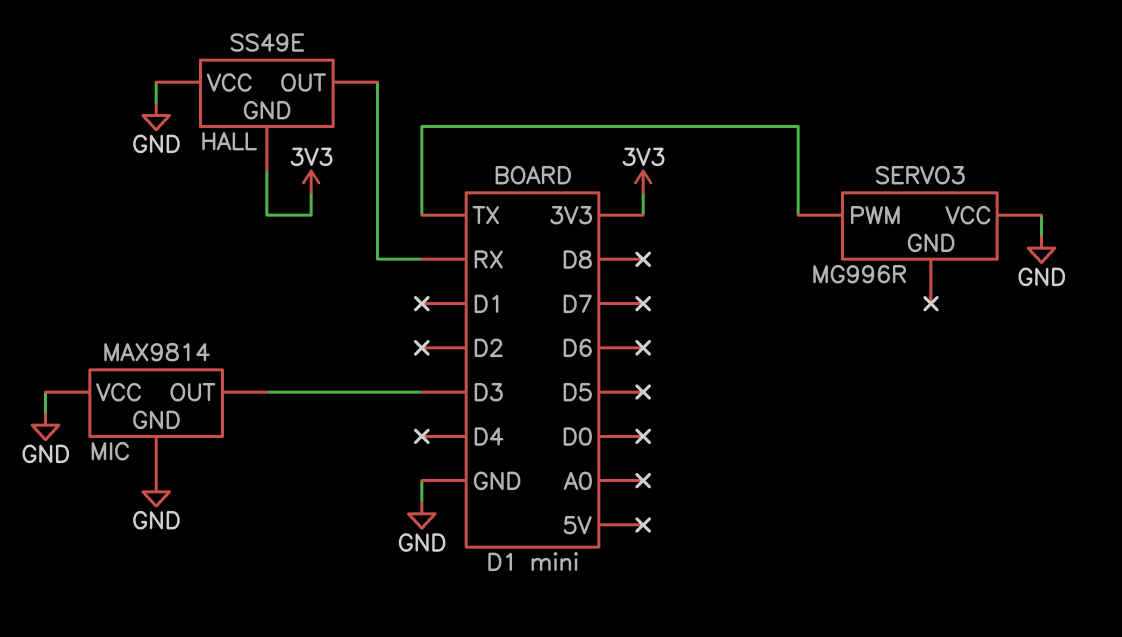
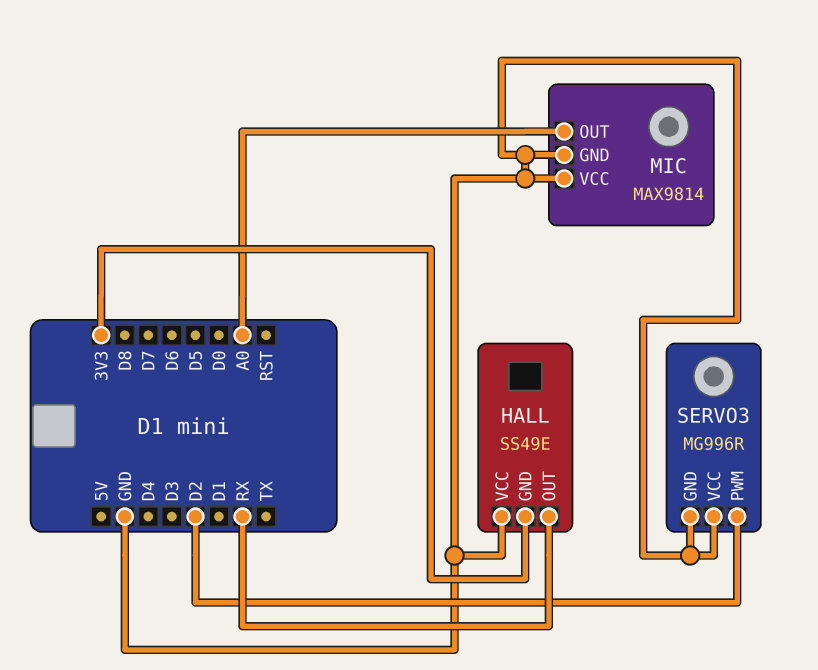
MIC pin OUT: D3 -> A0
SERVO3 pin GND: none -> GND
SERVO3 pin PWM: TX -> D2

